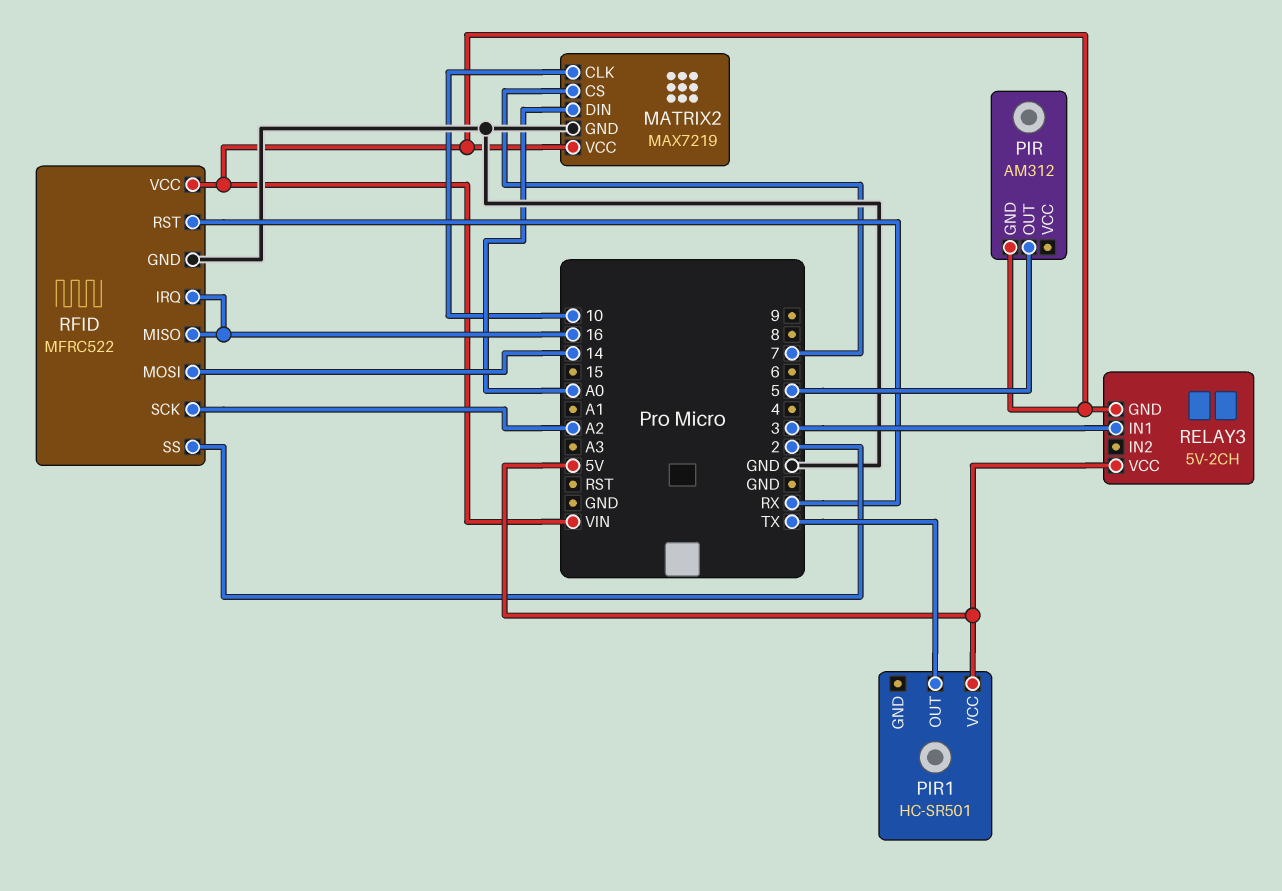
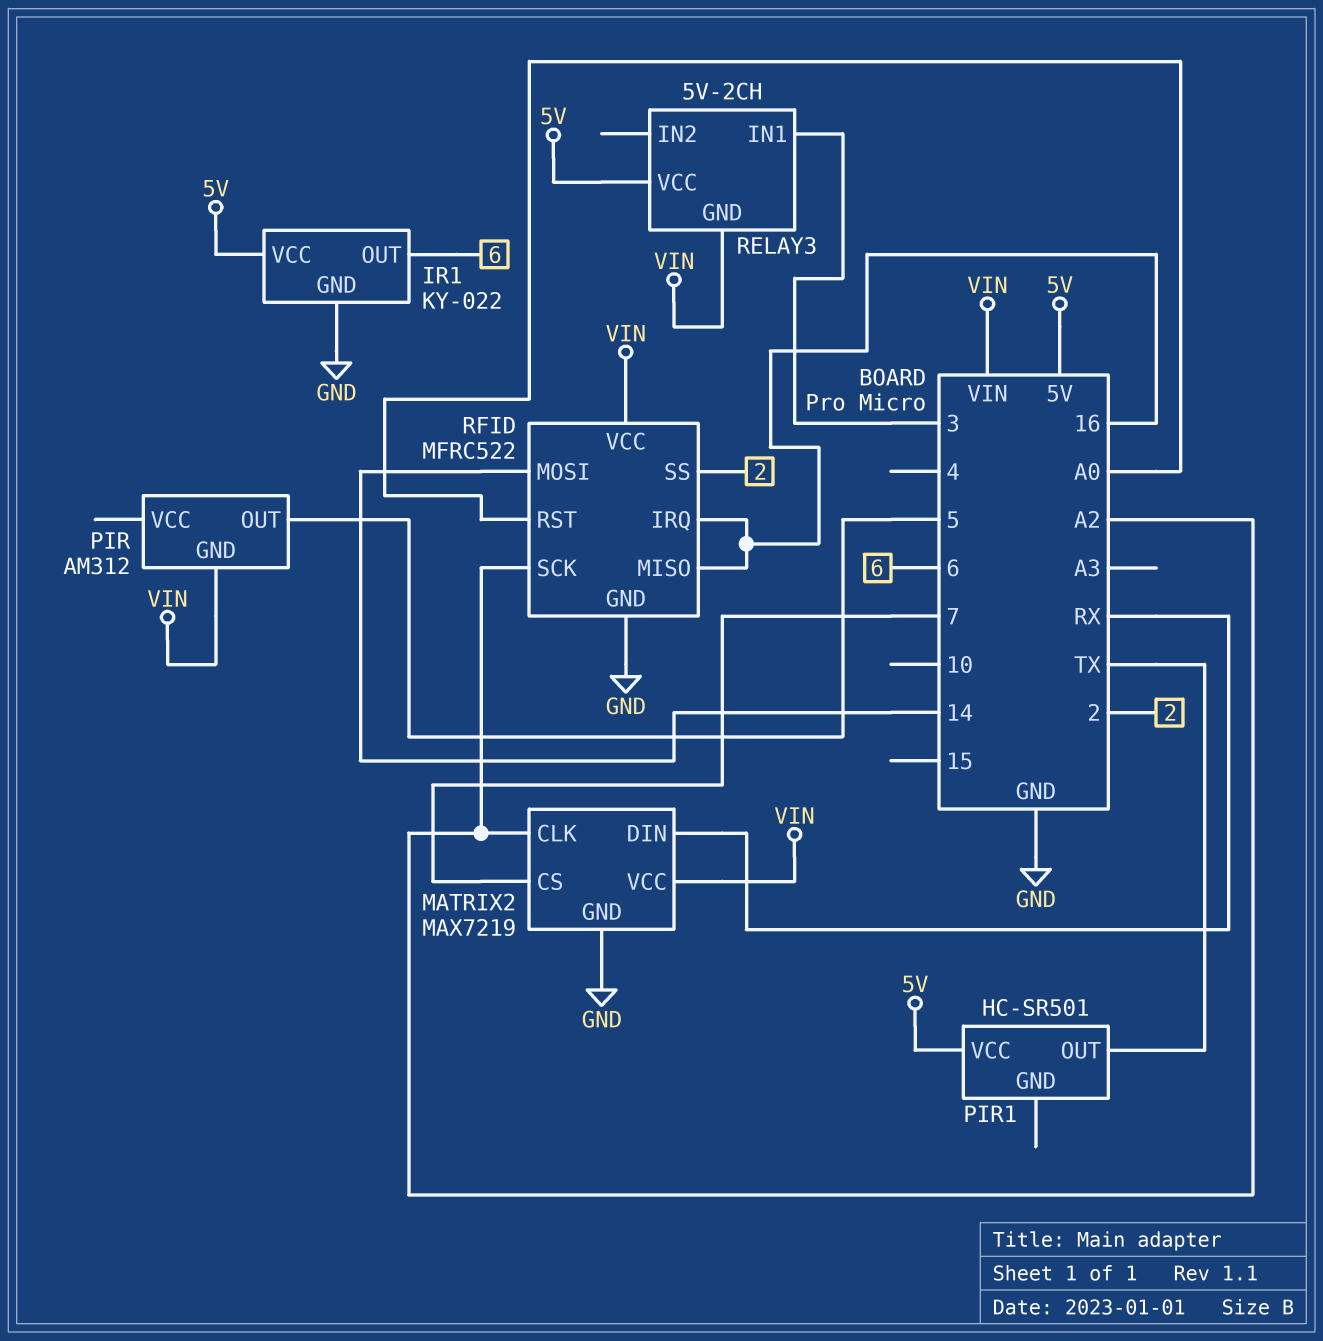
IR1: none -> KY-022
IR1 pin GND: none -> GND
IR1 pin OUT: none -> 6
IR1 pin VCC: none -> 5V
MATRIX2 pin CLK: 10 -> A2
MATRIX2 pin DIN: A0 -> RX
RFID pin RST: RX -> A0

